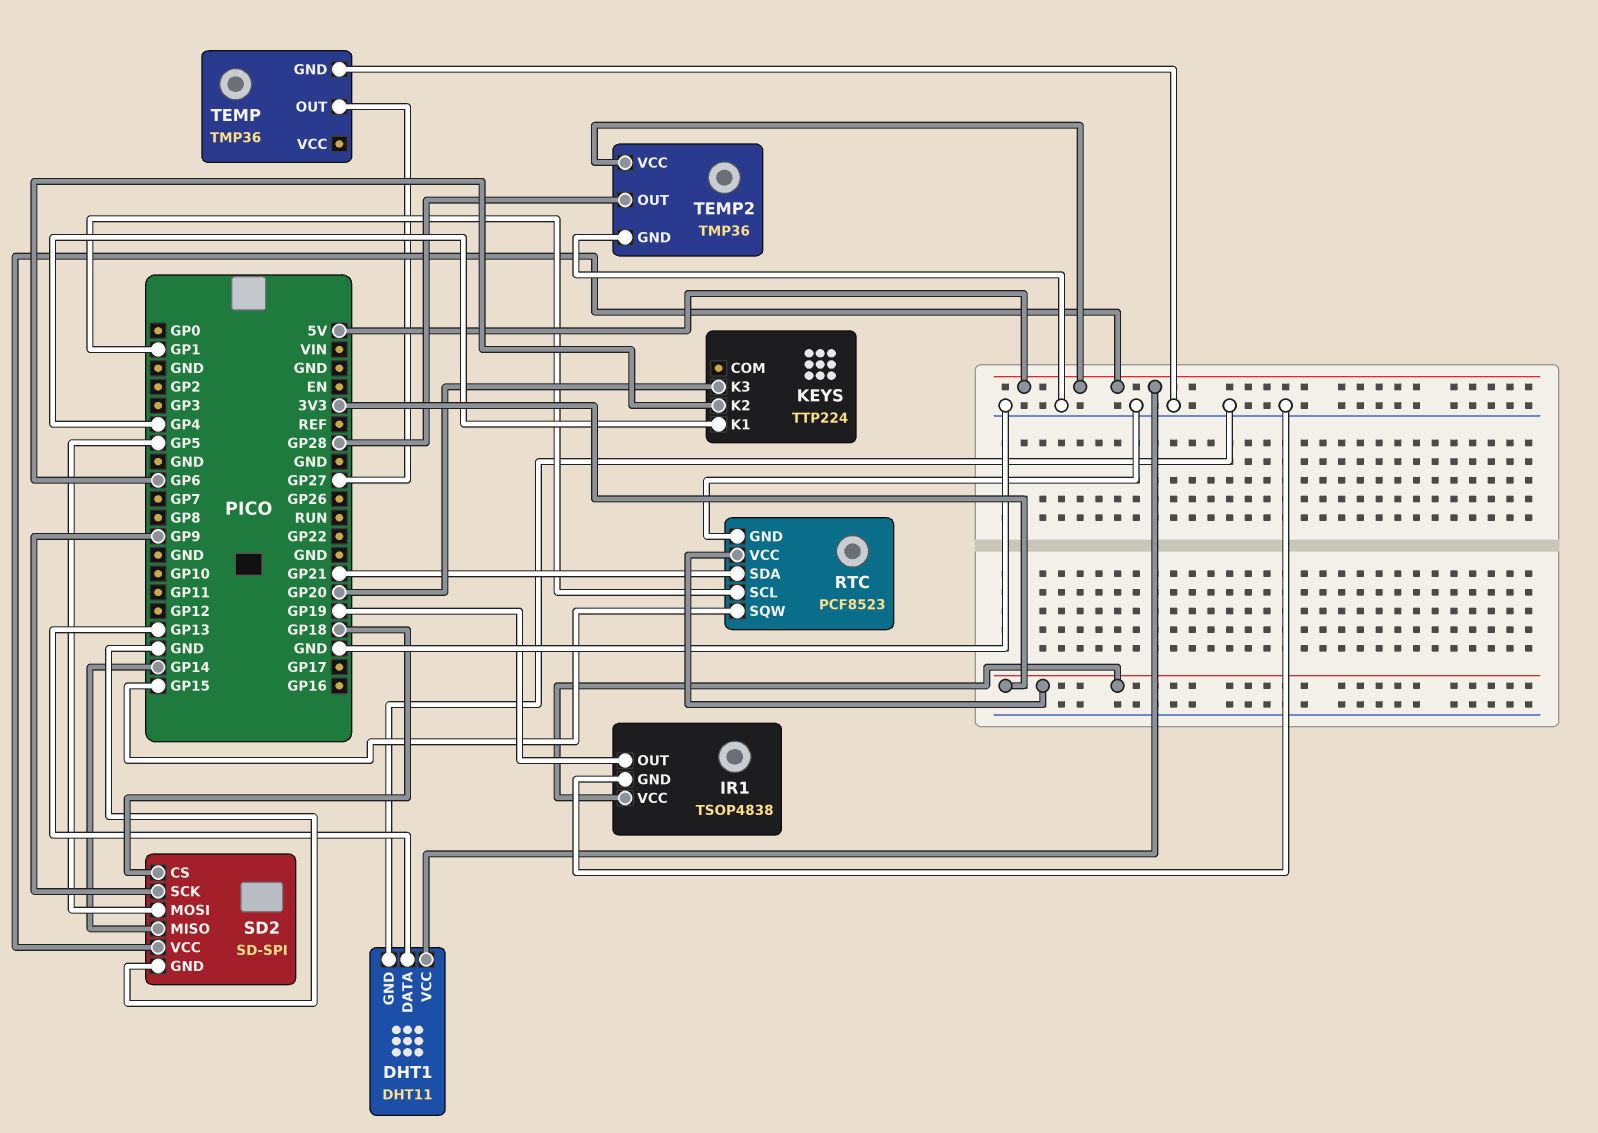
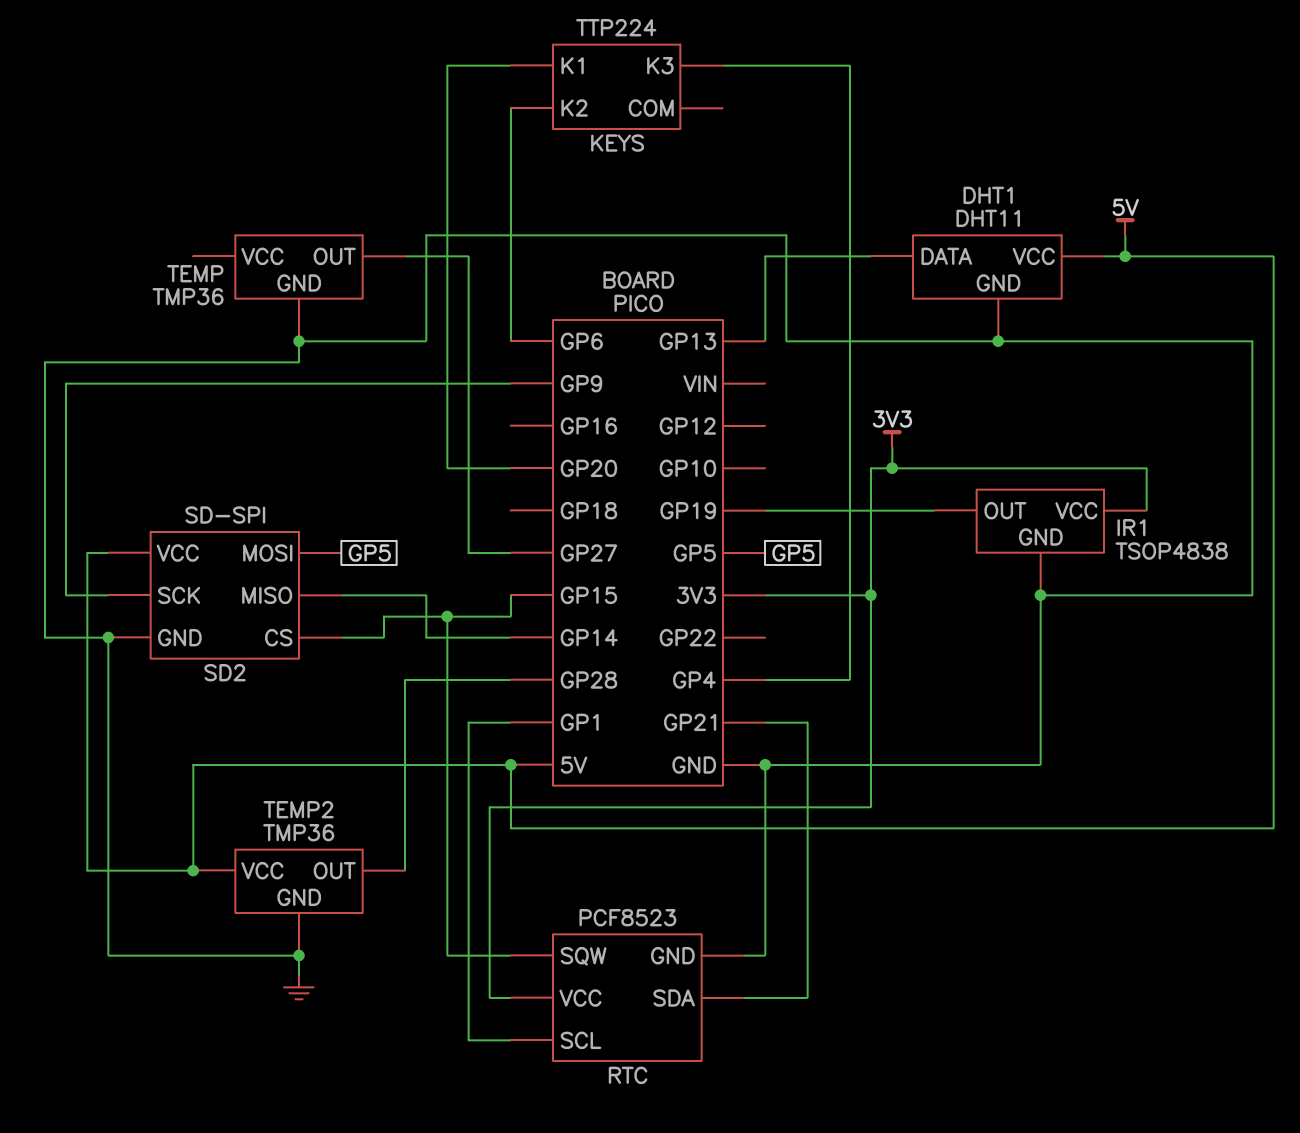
KEYS pin K1: GP4 -> GP20
KEYS pin K3: GP20 -> GP4
SD2 pin CS: GP18 -> GP15

